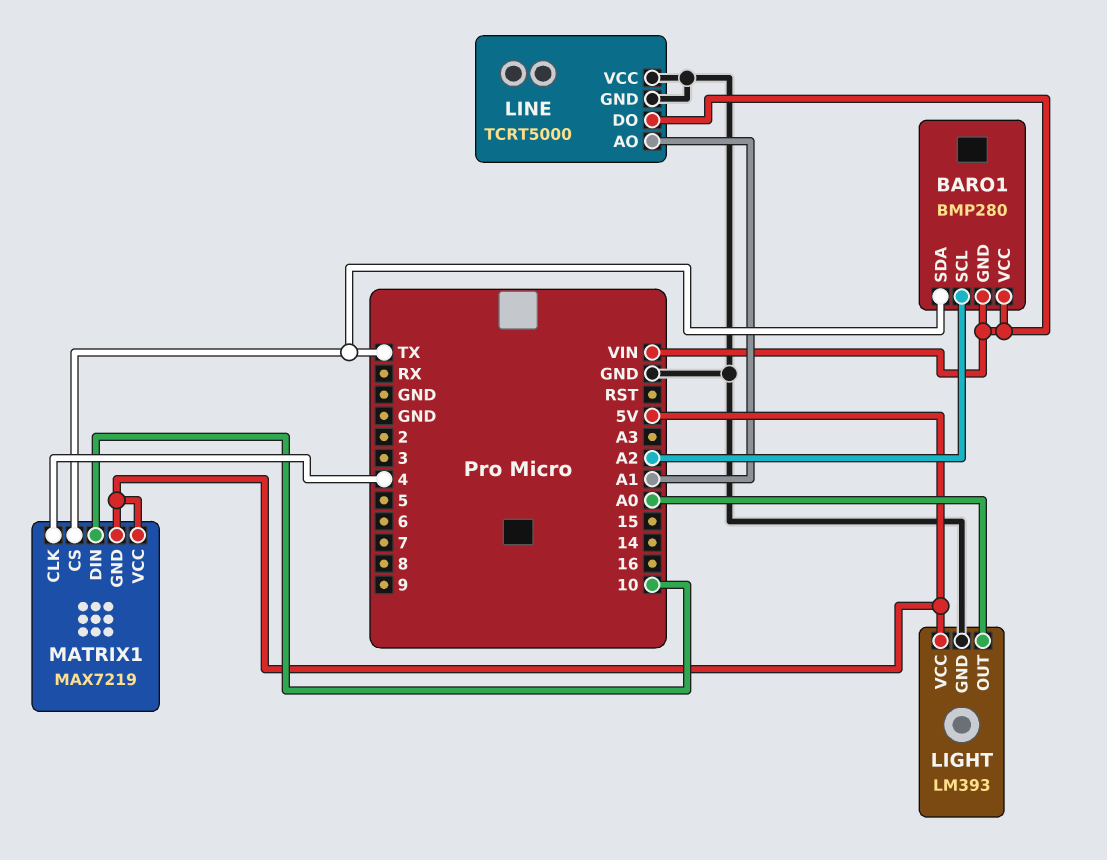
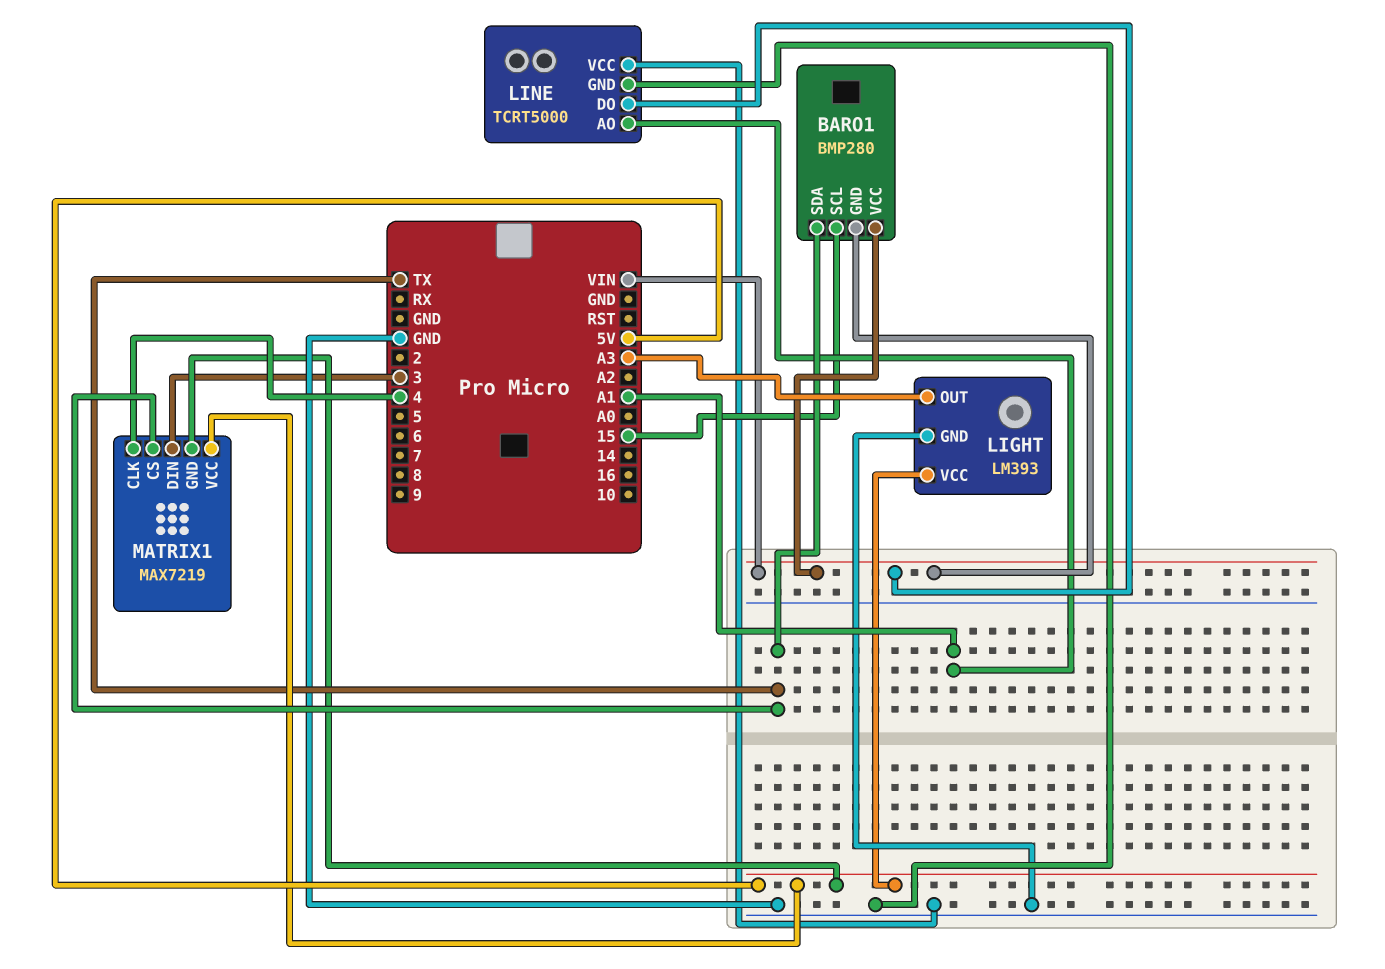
BARO1 pin SCL: A2 -> 15
LIGHT pin OUT: A0 -> A3
MATRIX1 pin DIN: 10 -> 3

